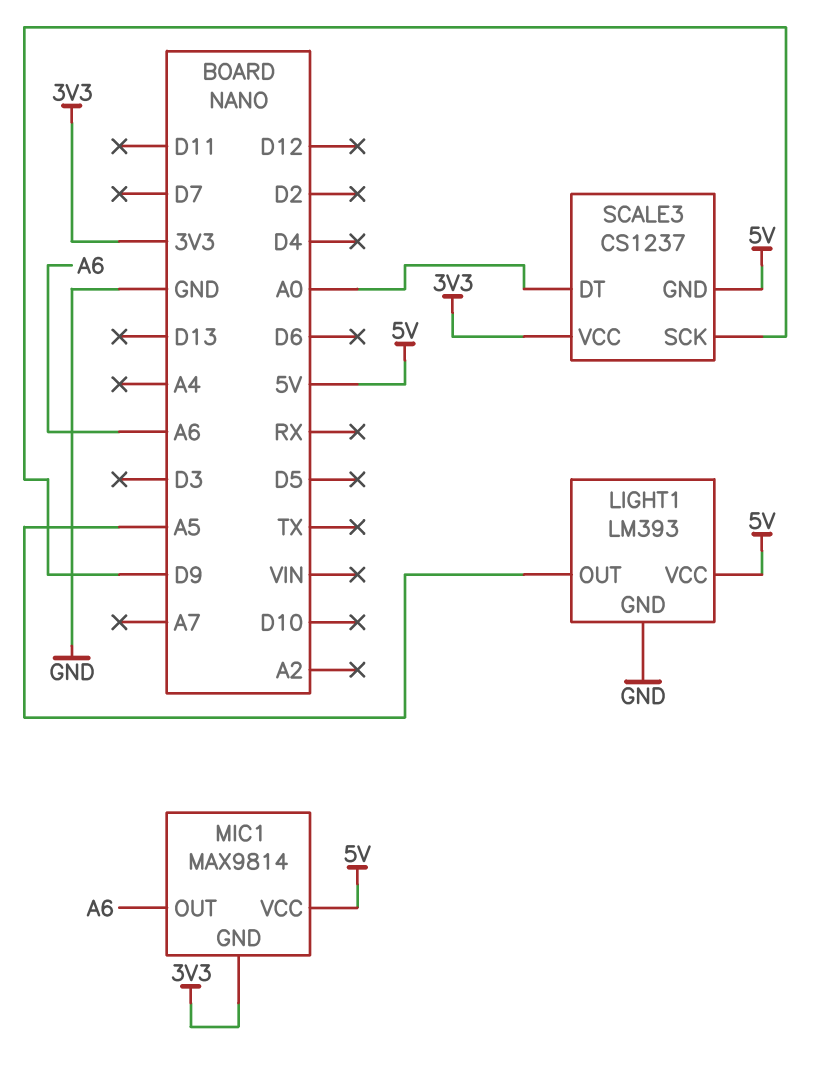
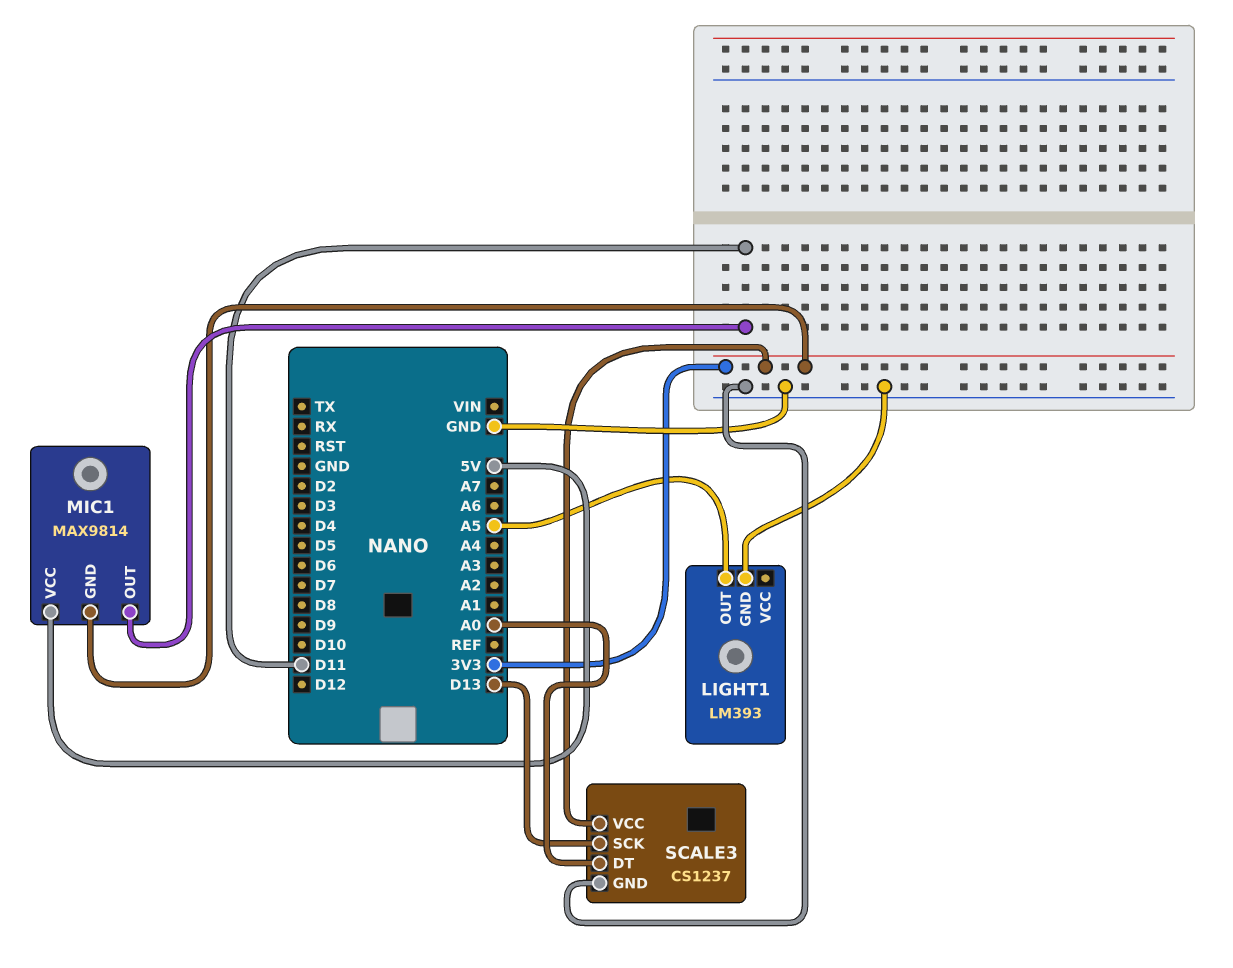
LIGHT1 pin VCC: 5V -> none
MIC1 pin OUT: A6 -> D11
SCALE3 pin GND: 5V -> GND
SCALE3 pin SCK: D9 -> D13

